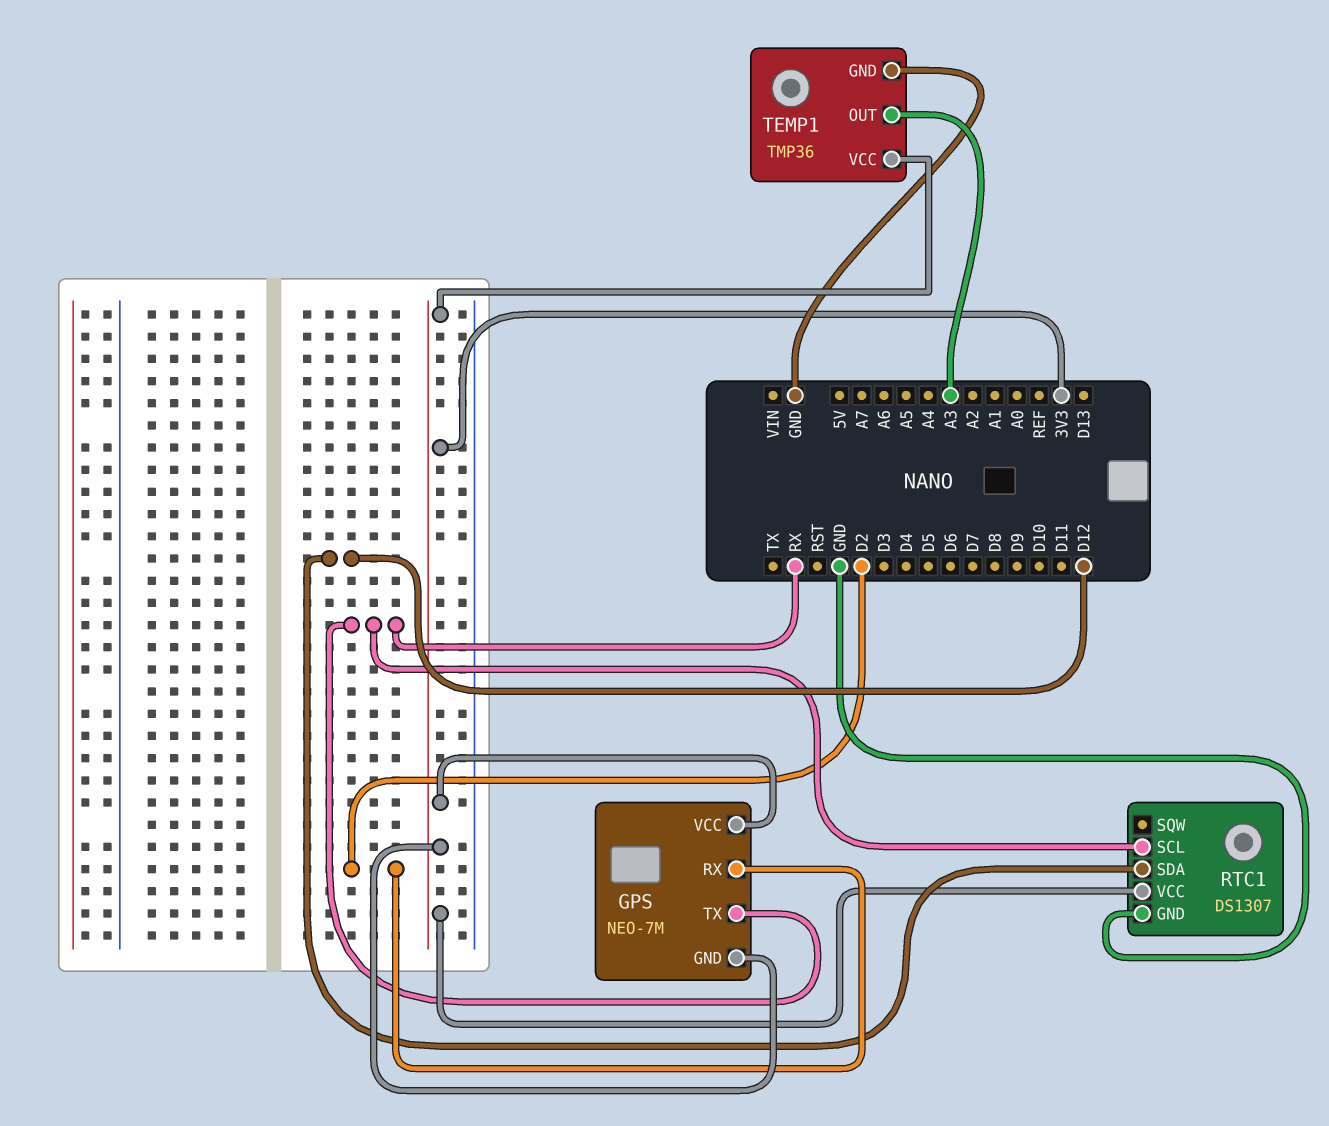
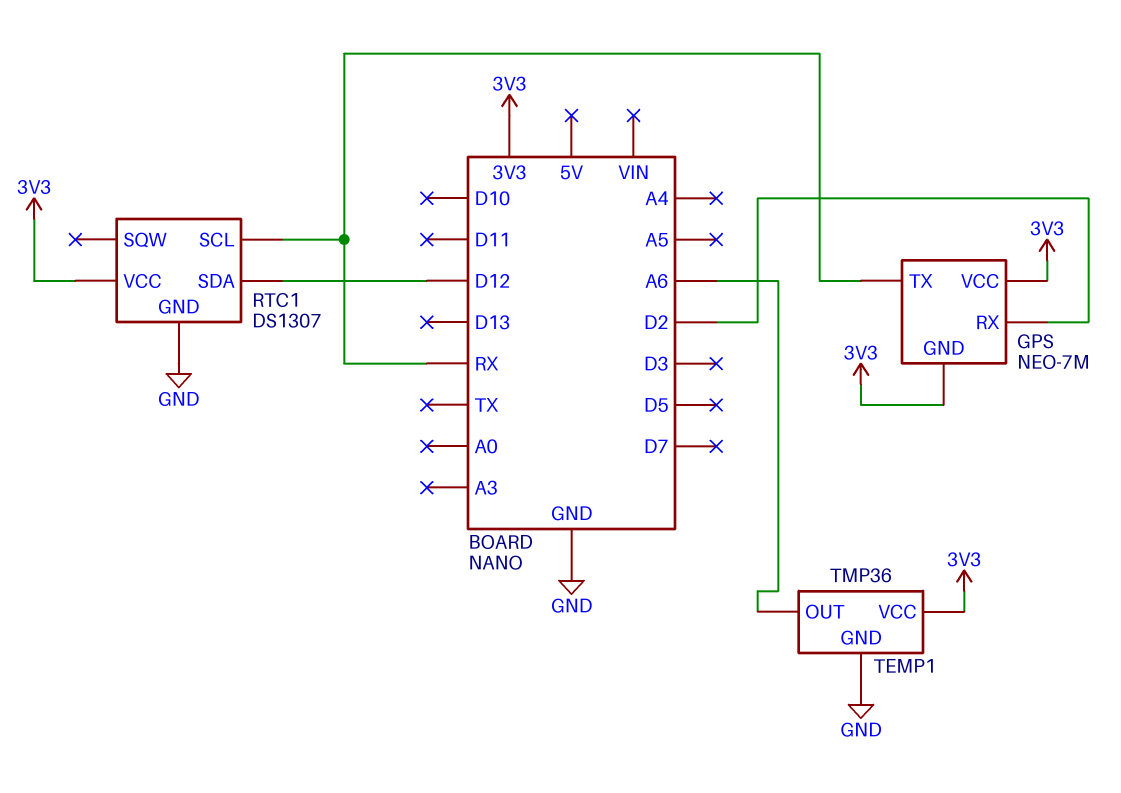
TEMP1 pin OUT: A3 -> A6

